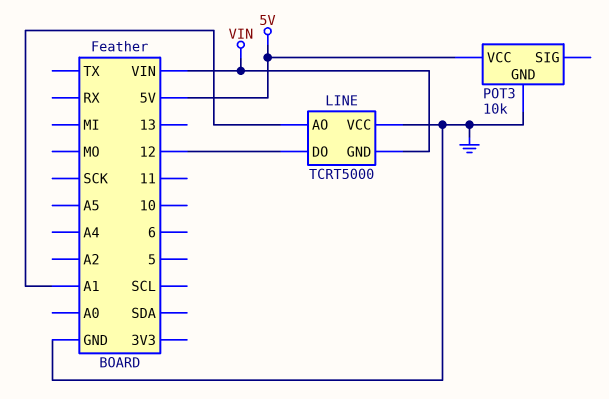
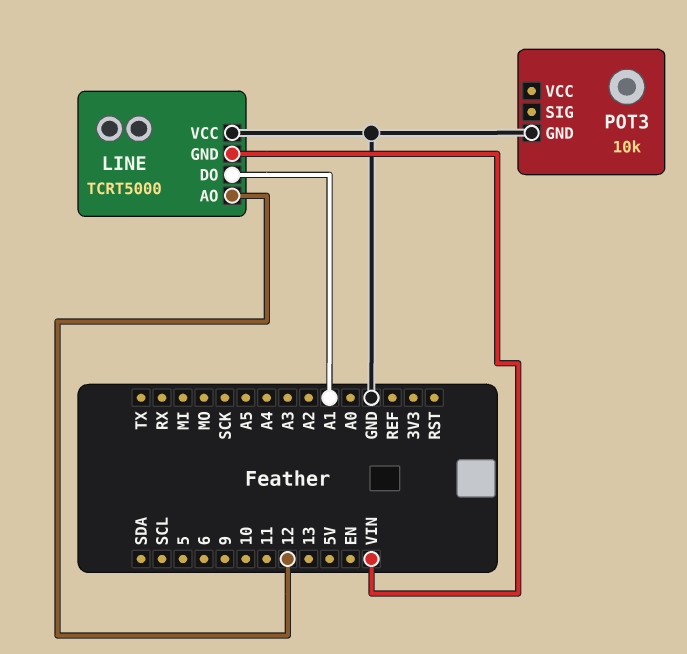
LINE pin AO: A1 -> 12
LINE pin DO: 12 -> A1
POT3 pin VCC: 5V -> none

